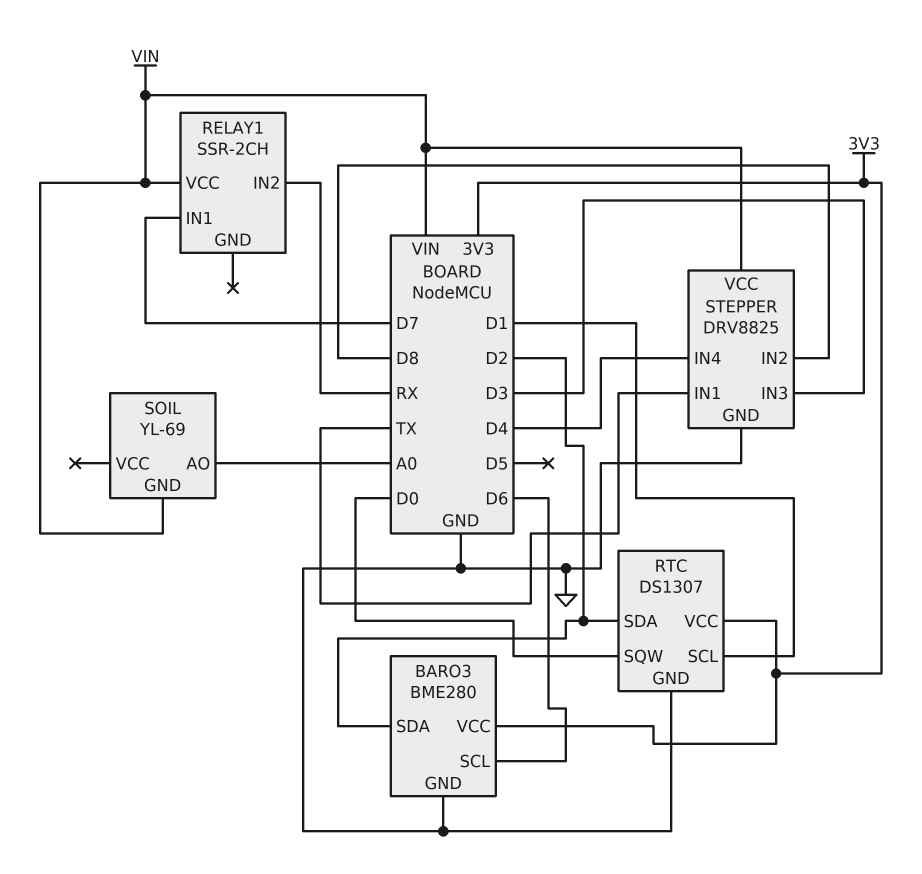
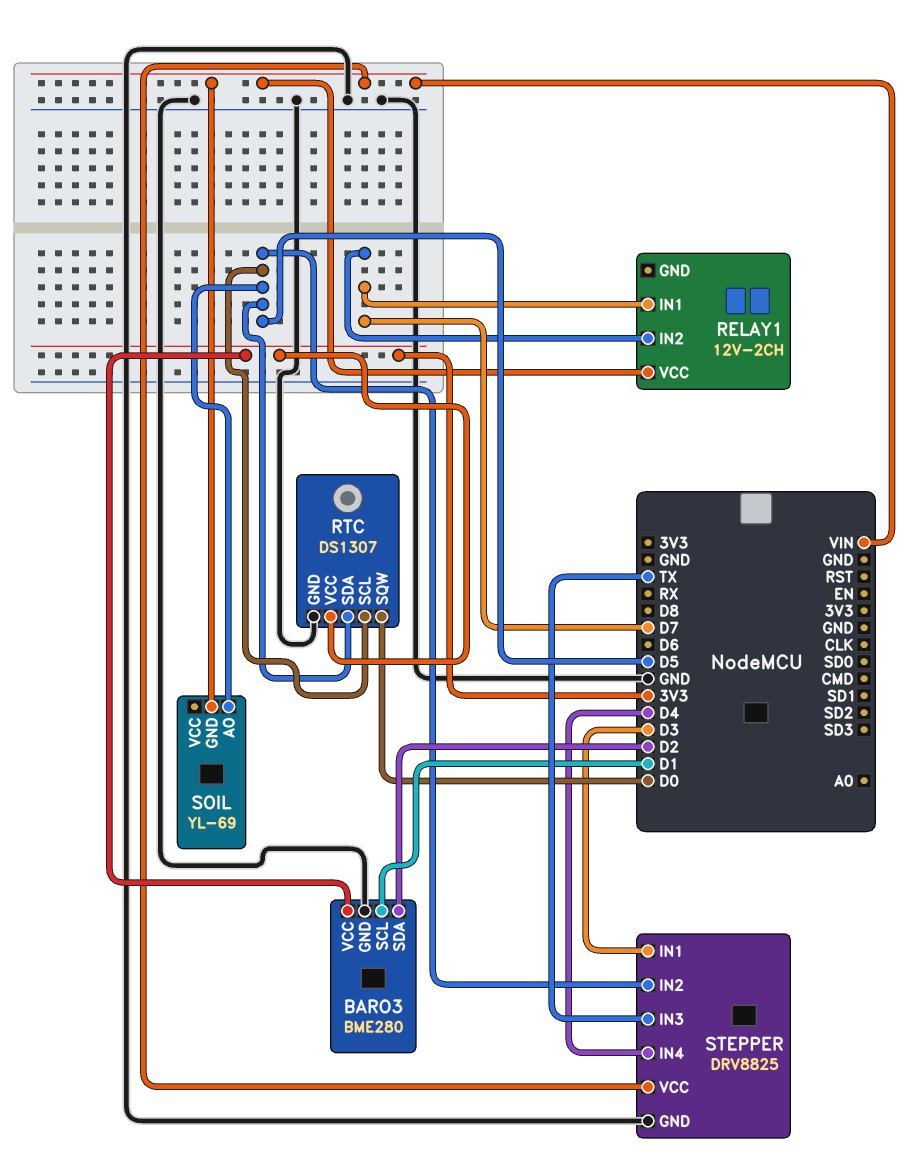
BARO3 pin SCL: D6 -> D1
RELAY1: SSR-2CH -> 12V-2CH
RELAY1 pin IN2: RX -> D7
RTC pin SCL: D1 -> D5
RTC pin SDA: D2 -> D5
SOIL pin AO: A0 -> D5
STEPPER pin IN1: TX -> D3
STEPPER pin IN2: D8 -> D5
STEPPER pin IN3: D3 -> TX

